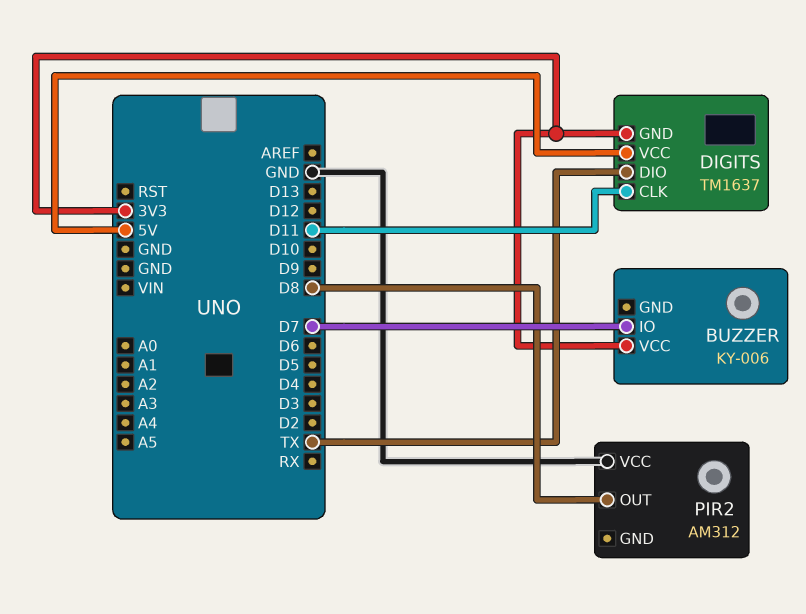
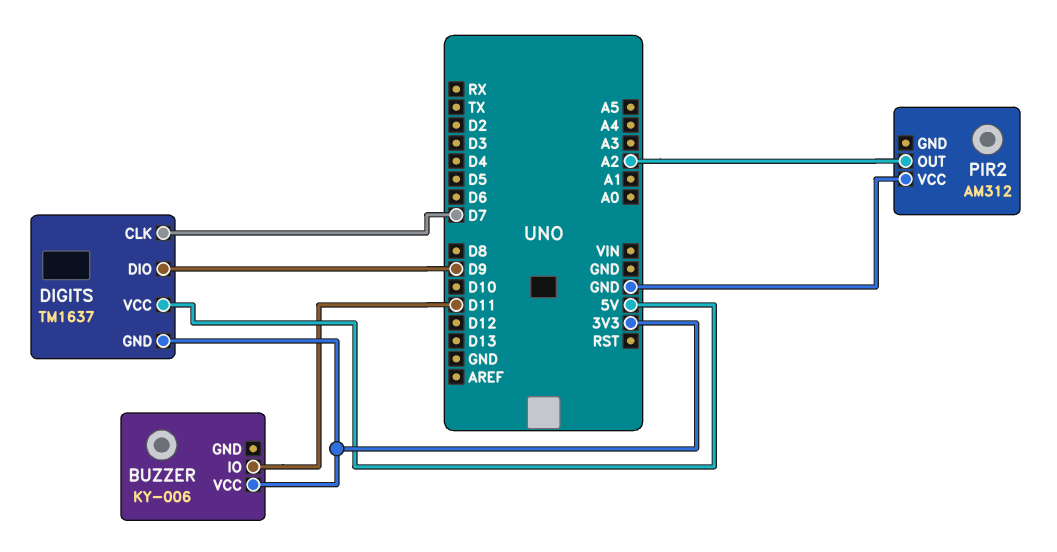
BUZZER pin IO: D7 -> D11
DIGITS pin CLK: D11 -> D7
DIGITS pin DIO: TX -> D9
PIR2 pin OUT: D8 -> A2

